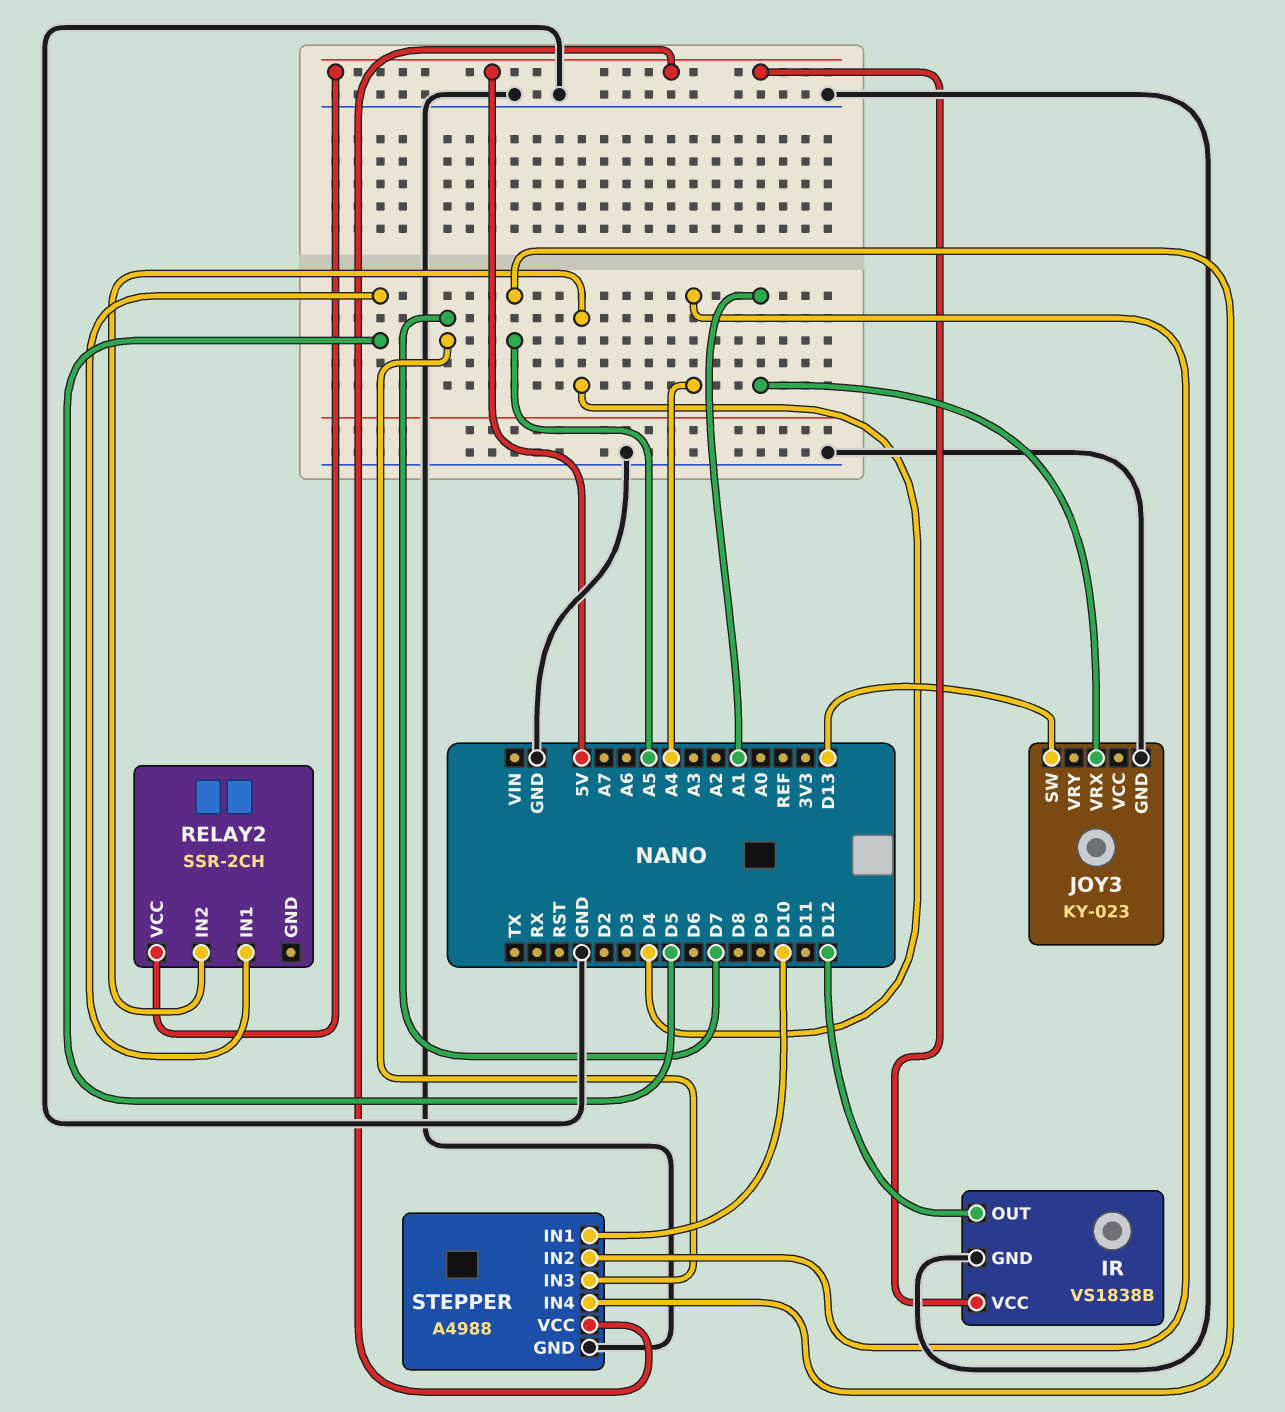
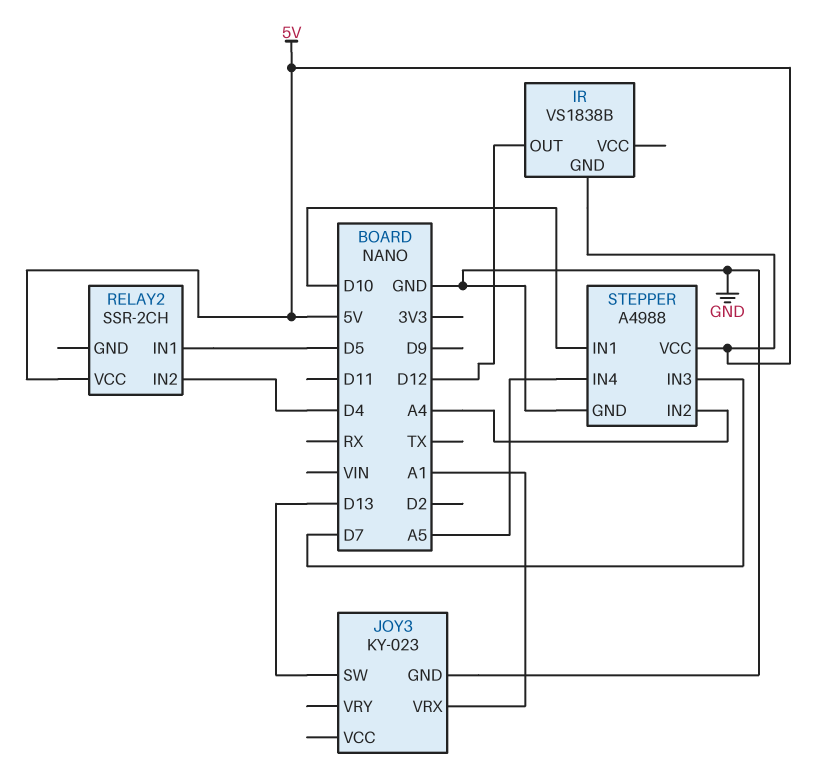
IR pin GND: GND -> 5V
IR pin VCC: 5V -> none

